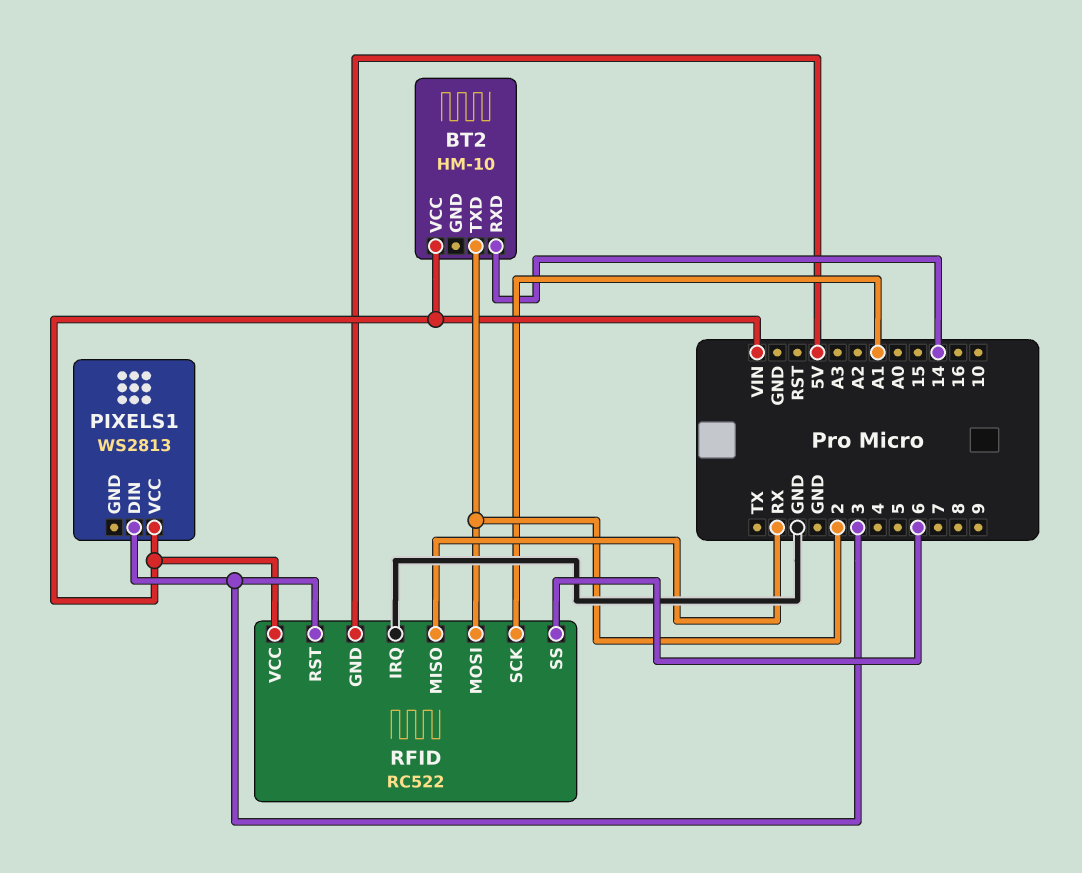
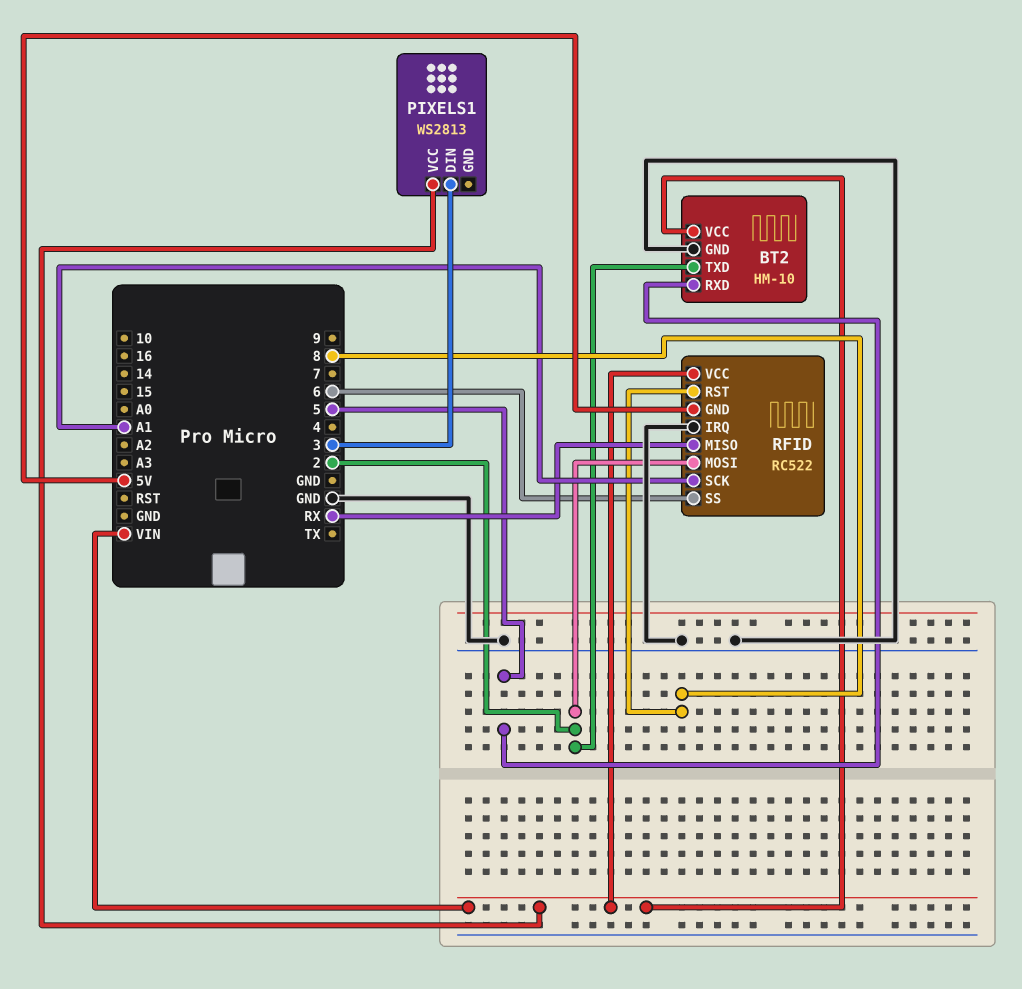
BT2 pin GND: none -> GND
BT2 pin RXD: 14 -> 5
RFID pin RST: 3 -> 8

